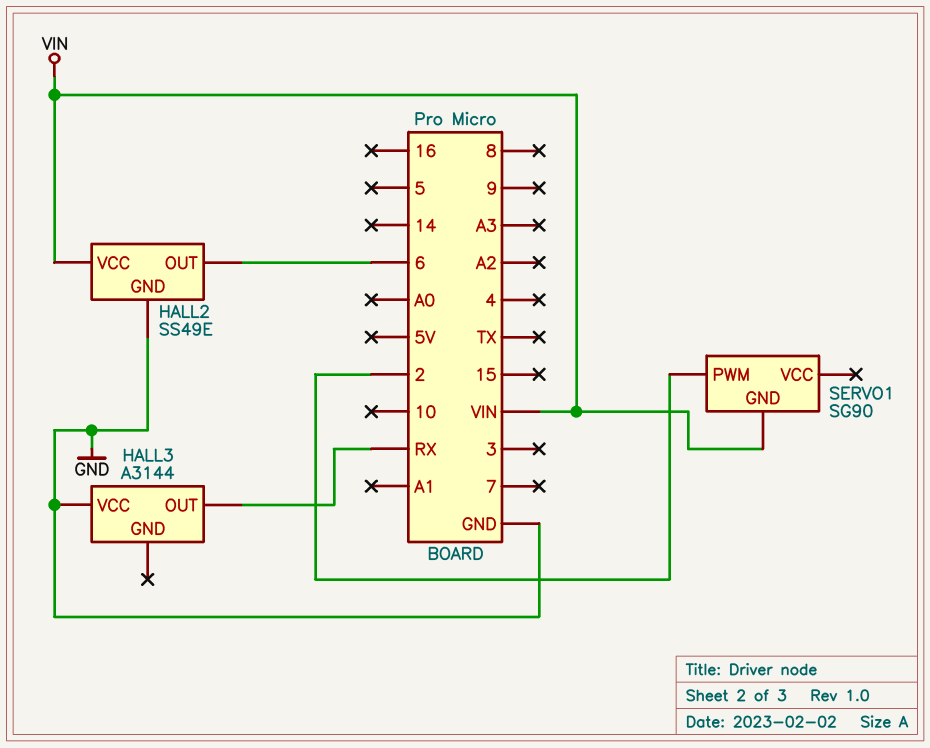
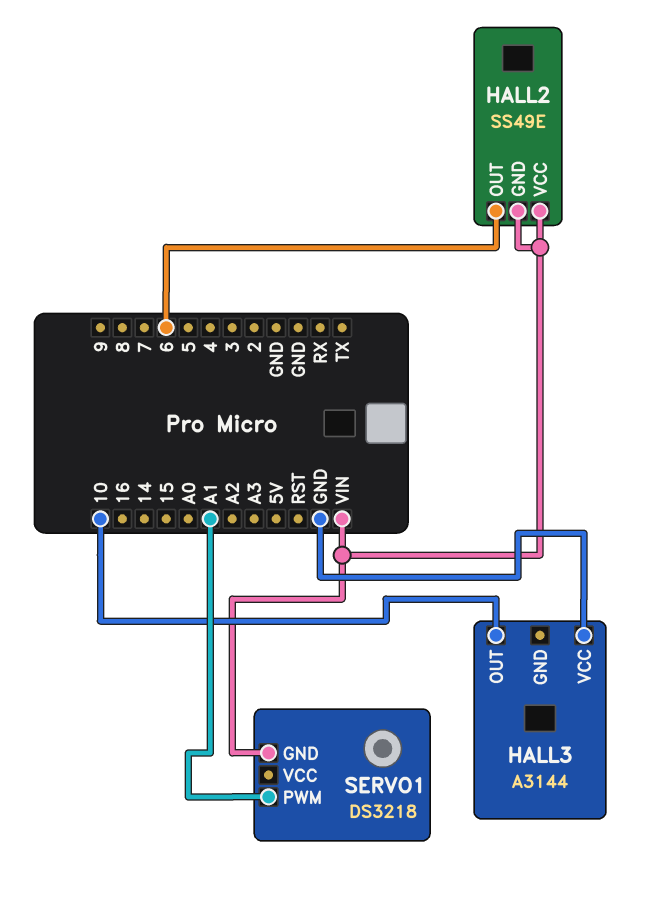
HALL2 pin GND: GND -> VIN
HALL3 pin OUT: RX -> 10
SERVO1: SG90 -> DS3218
SERVO1 pin PWM: 2 -> A1

